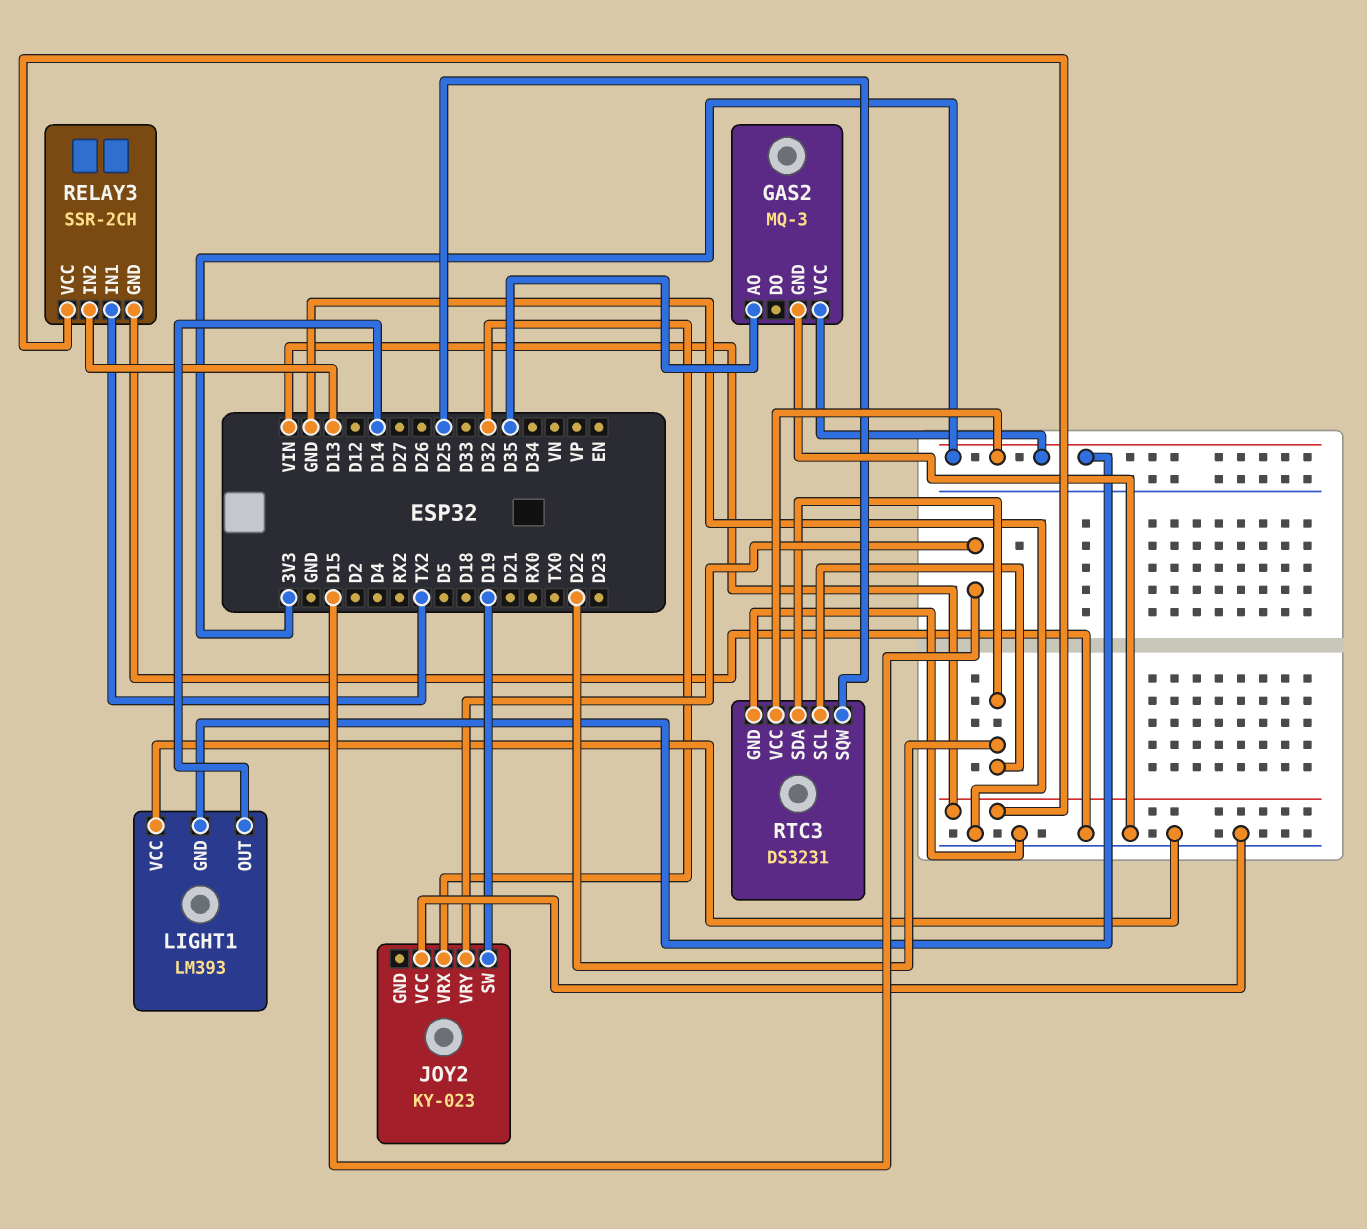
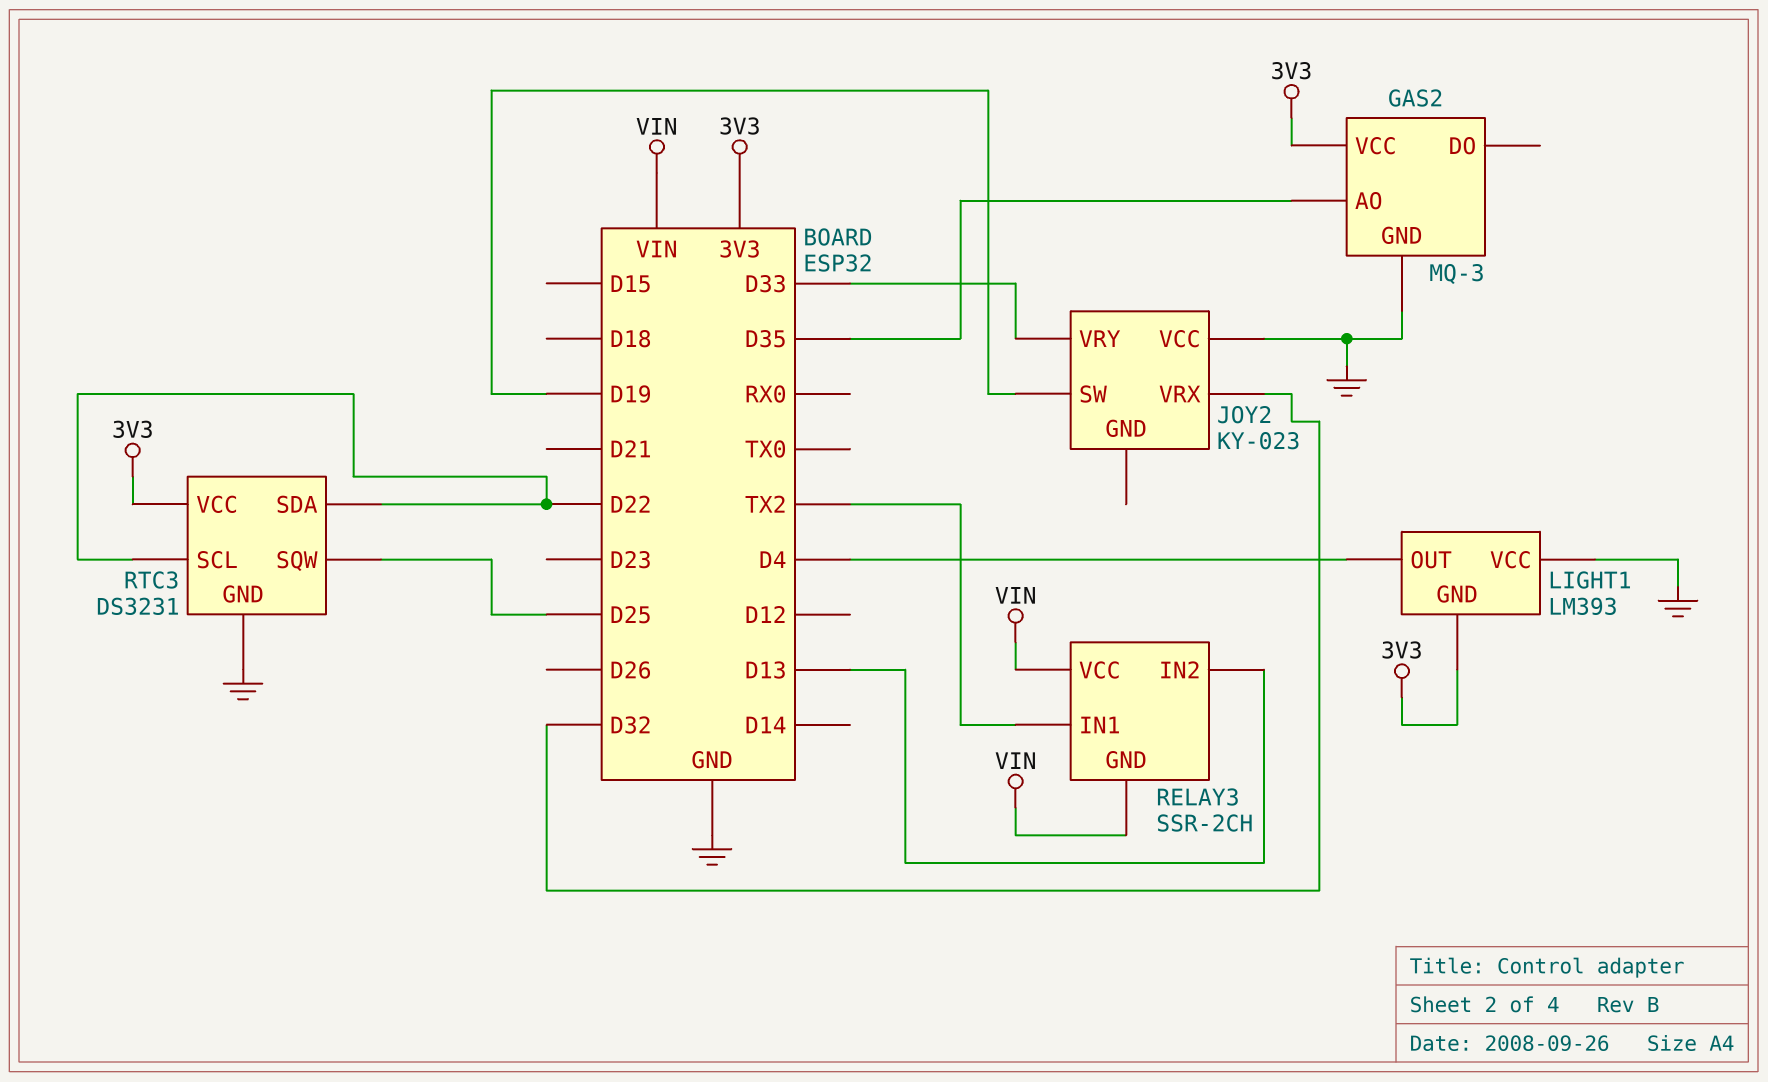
JOY2 pin VRY: D15 -> D33
LIGHT1 pin OUT: D14 -> D4
RELAY3 pin GND: GND -> VIN

